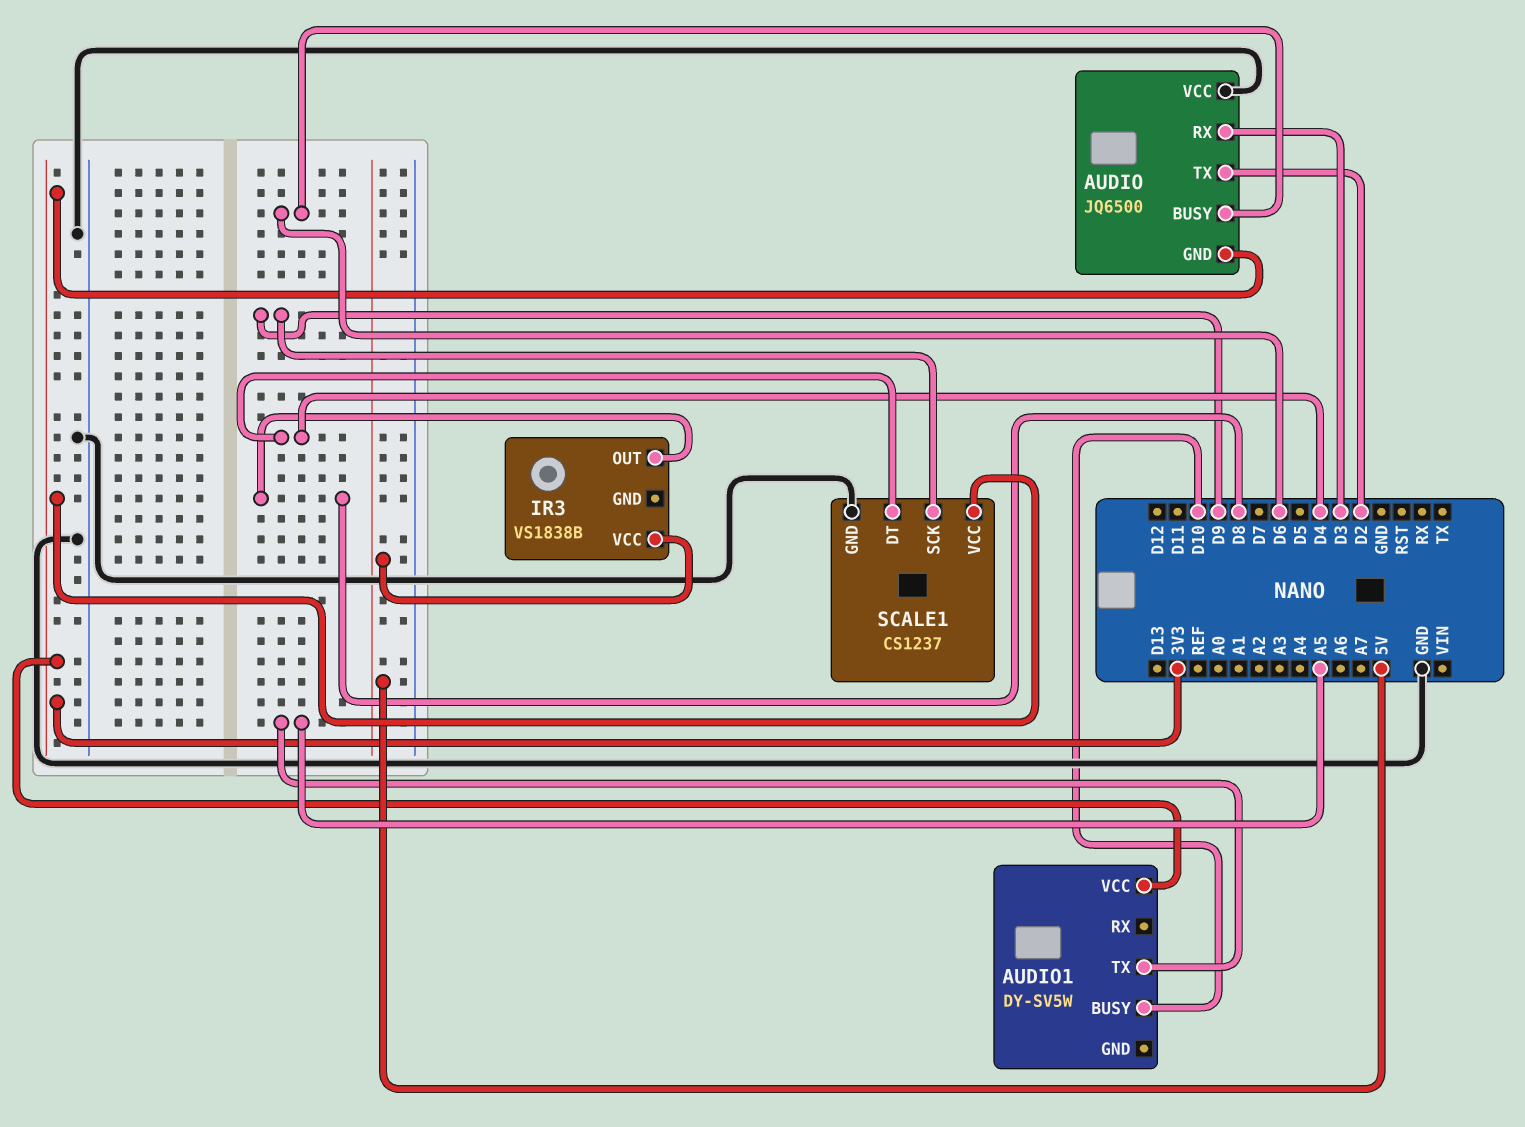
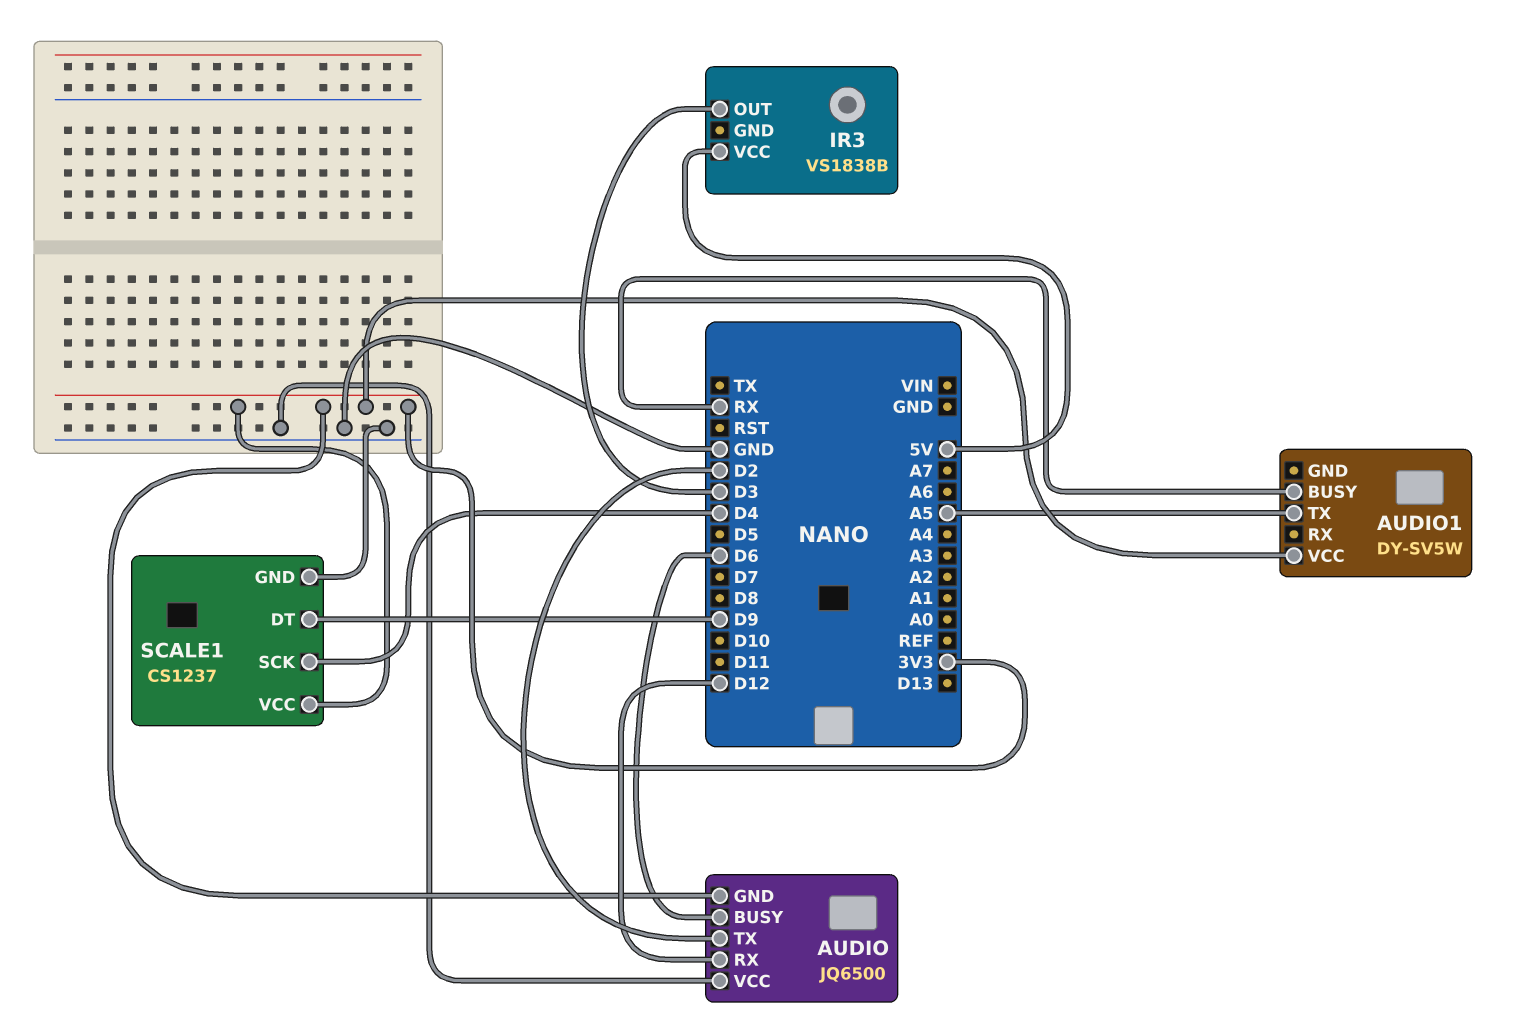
AUDIO pin RX: D3 -> D12
AUDIO1 pin BUSY: D10 -> RX
IR3 pin OUT: D8 -> D3
SCALE1 pin DT: D4 -> D9
SCALE1 pin SCK: D9 -> D4

